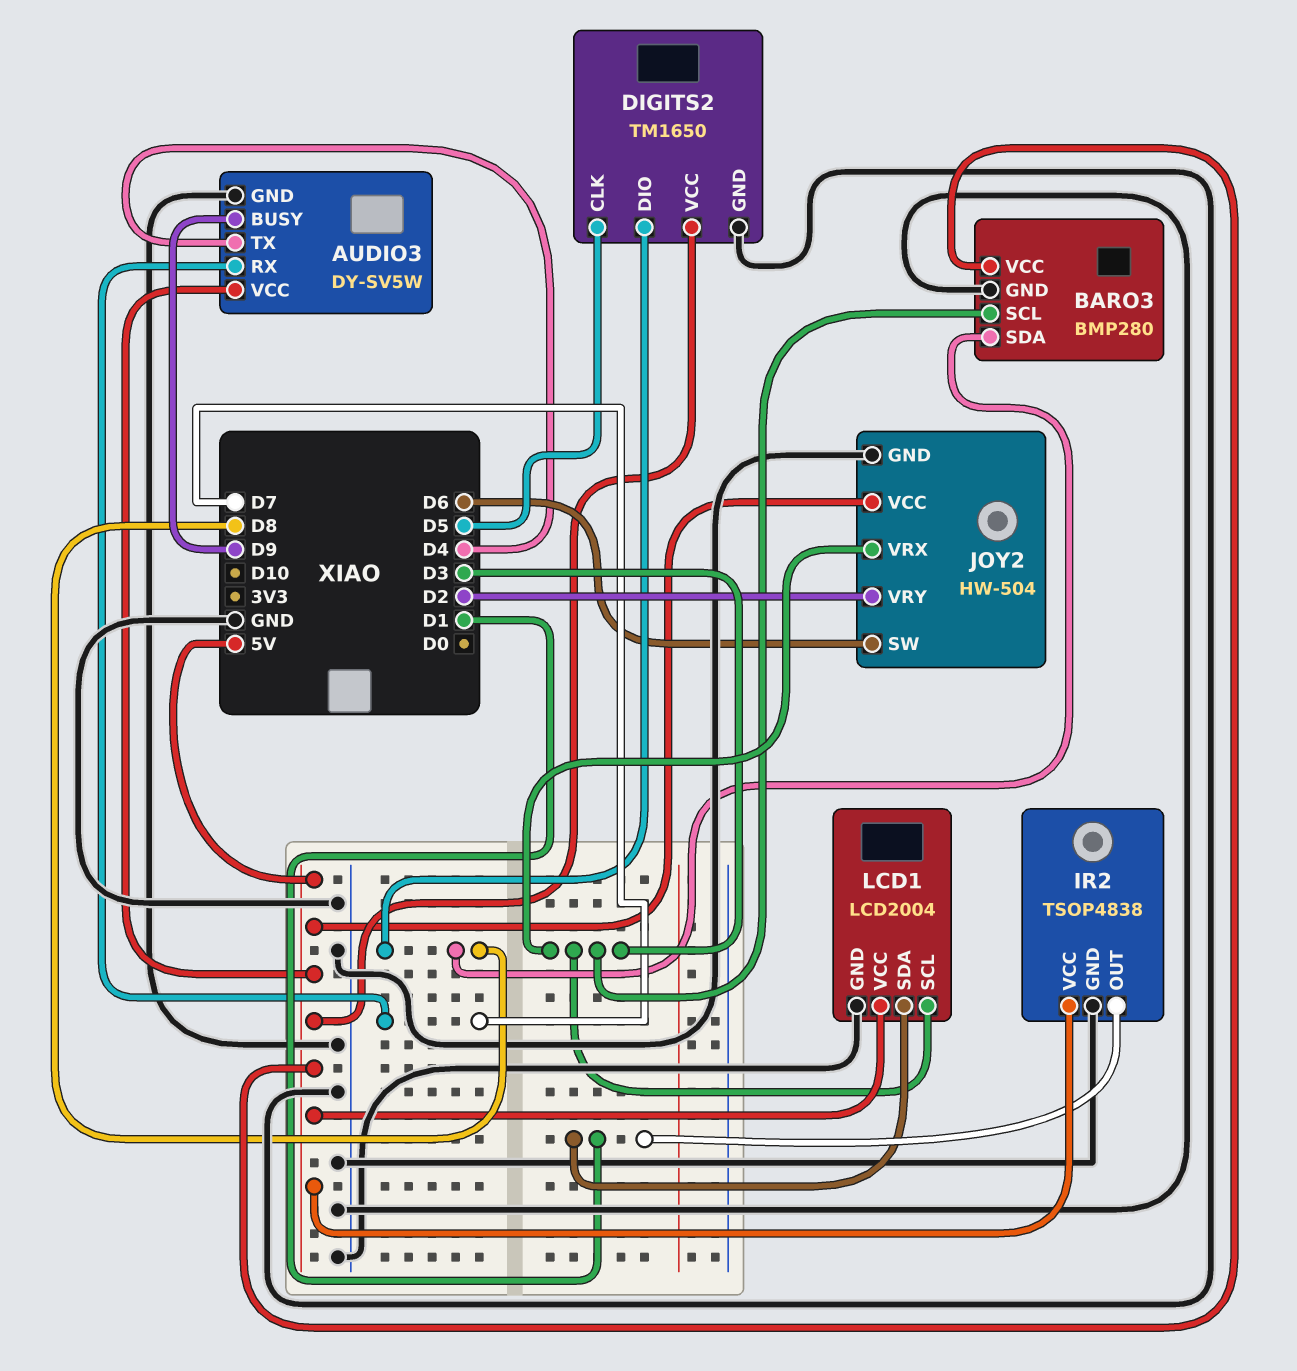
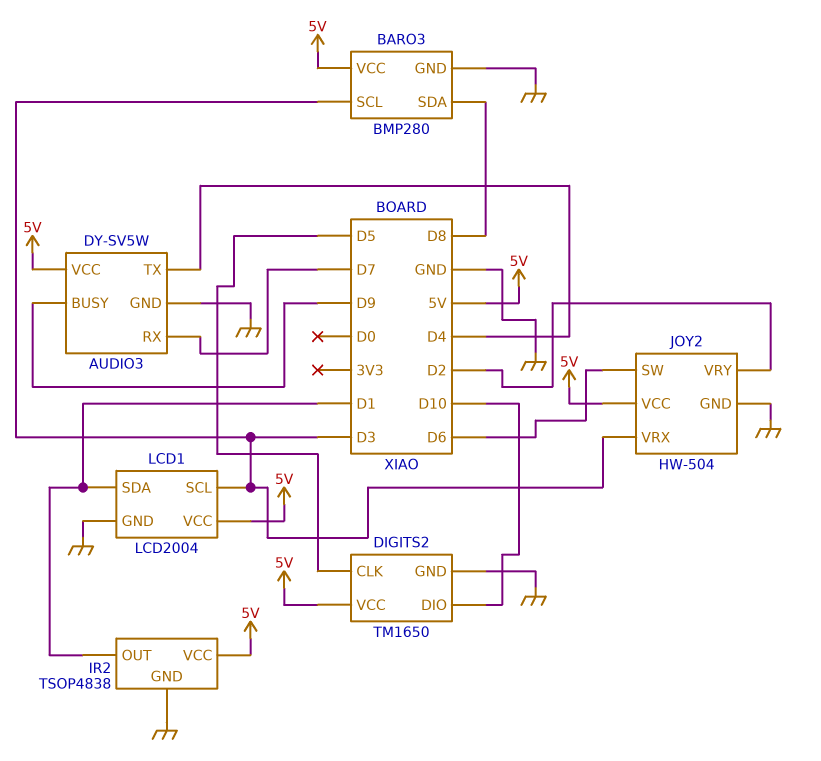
DIGITS2 pin DIO: D8 -> D10

